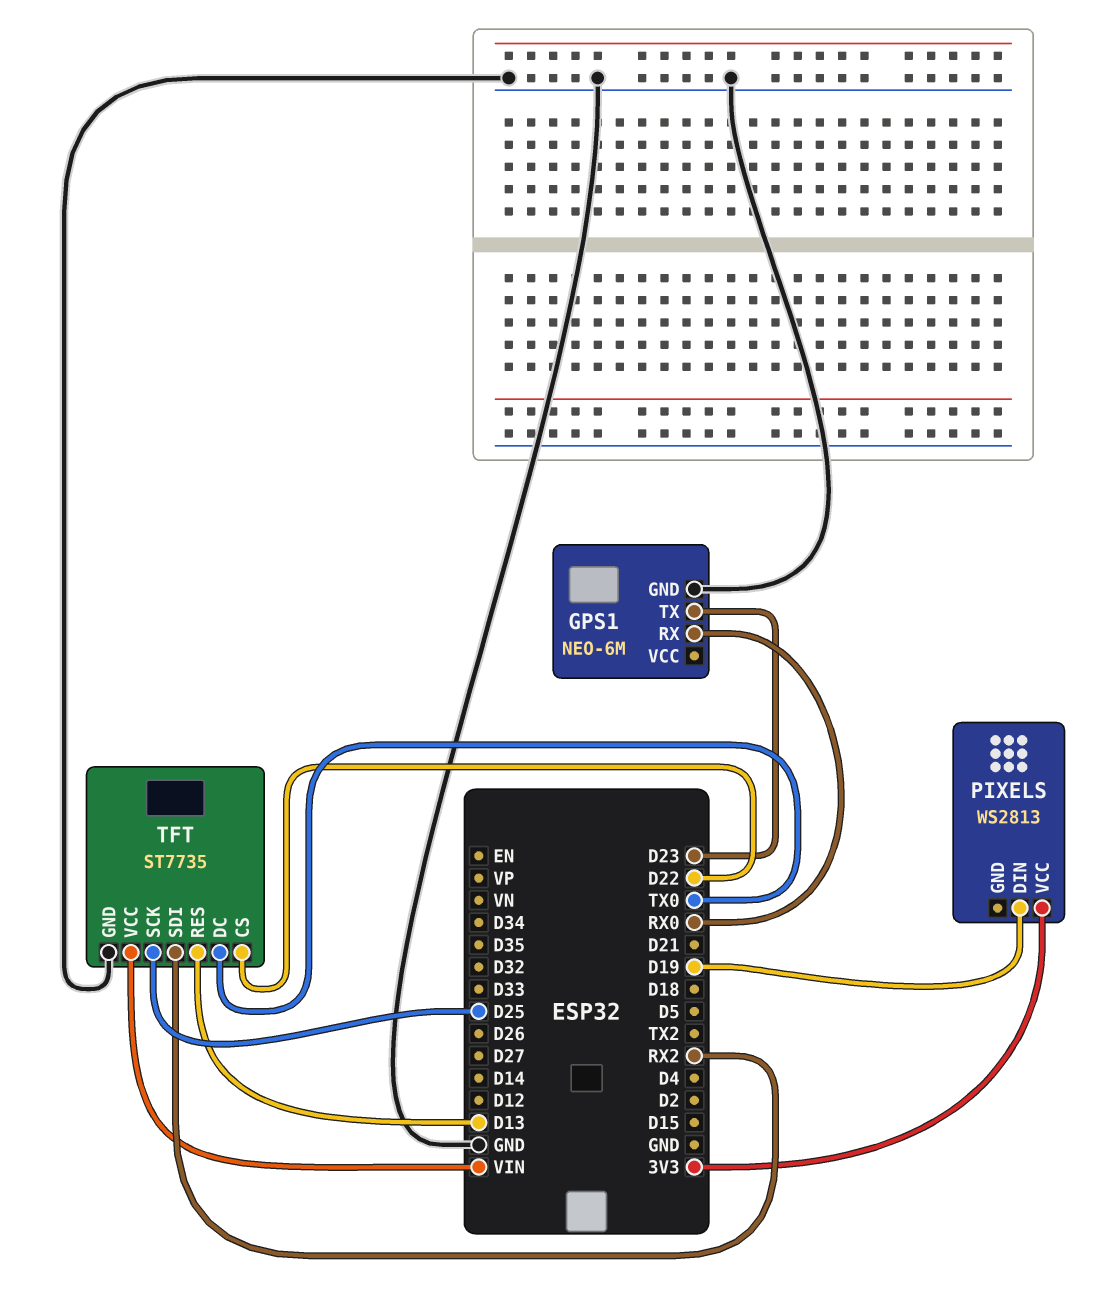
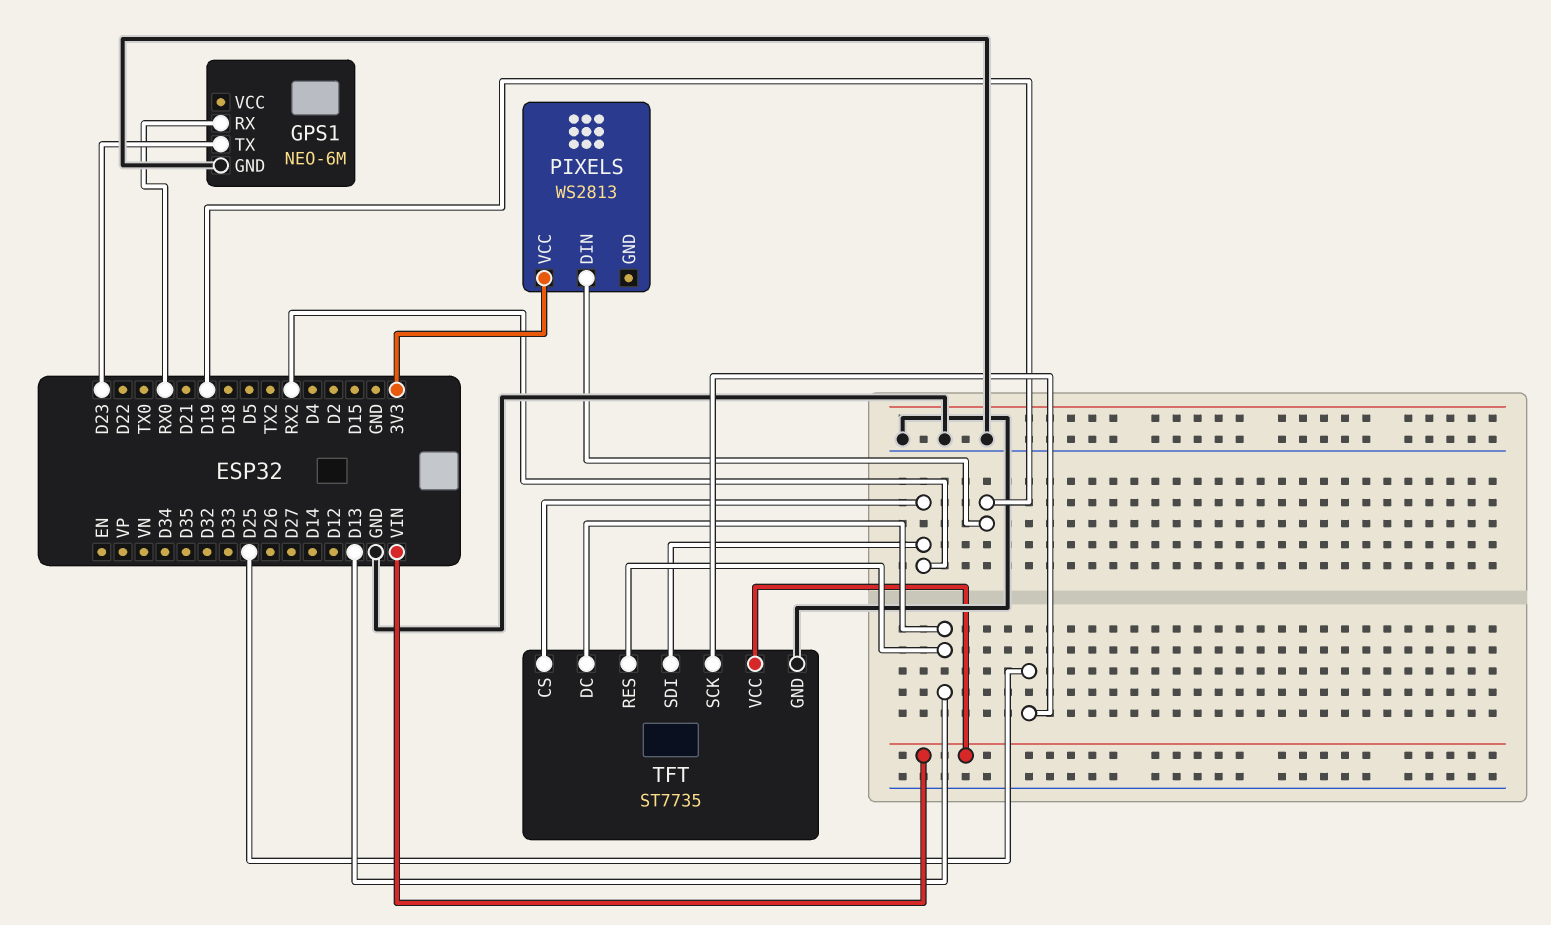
TFT pin CS: D22 -> RX2
TFT pin DC: TX0 -> D13

